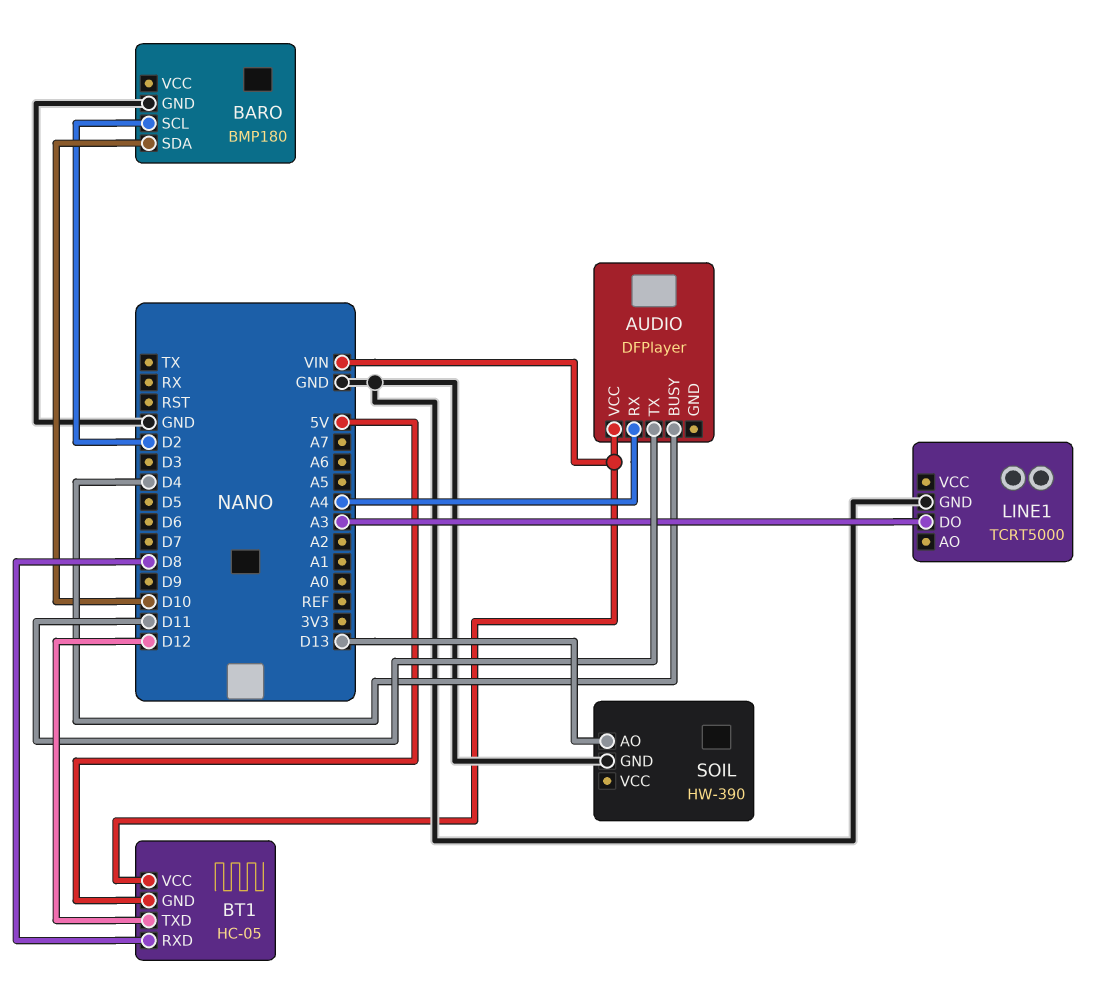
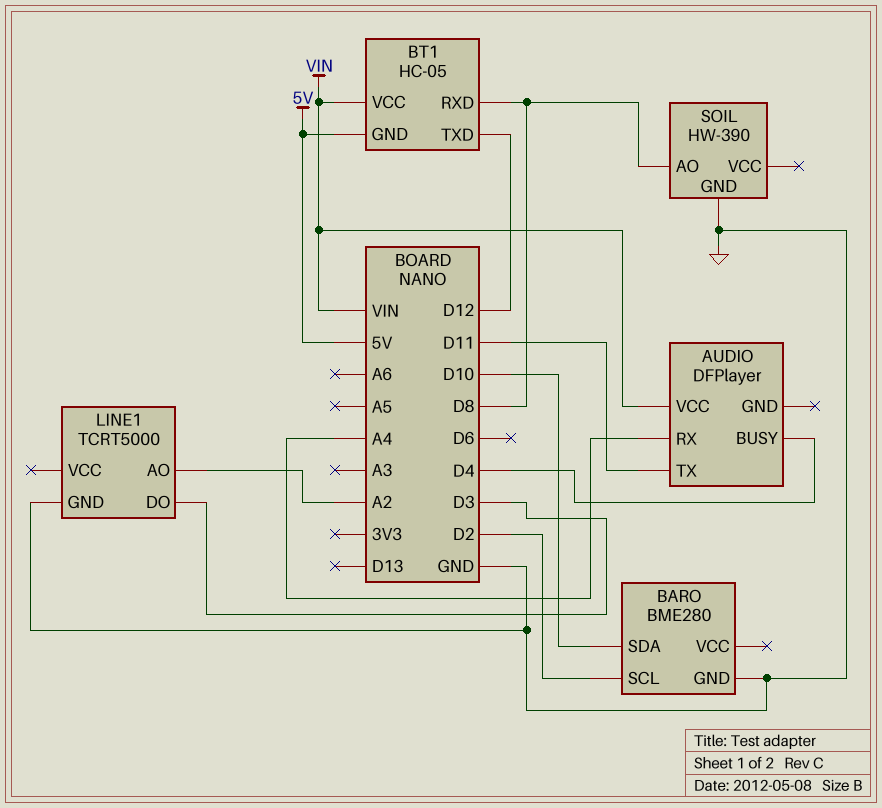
BARO: BMP180 -> BME280
LINE1 pin AO: none -> A2
LINE1 pin DO: A3 -> D3
SOIL pin AO: D13 -> D8

